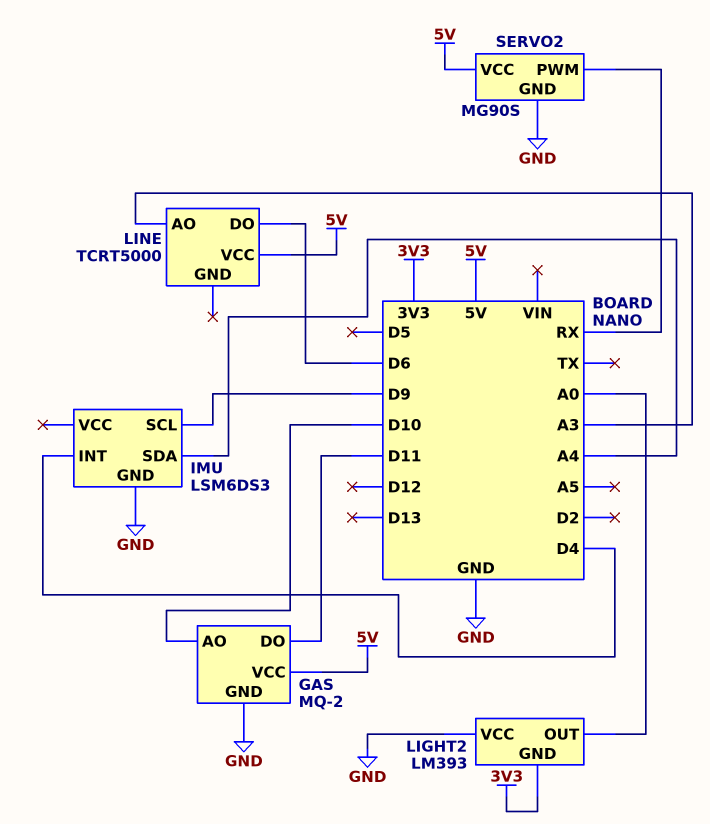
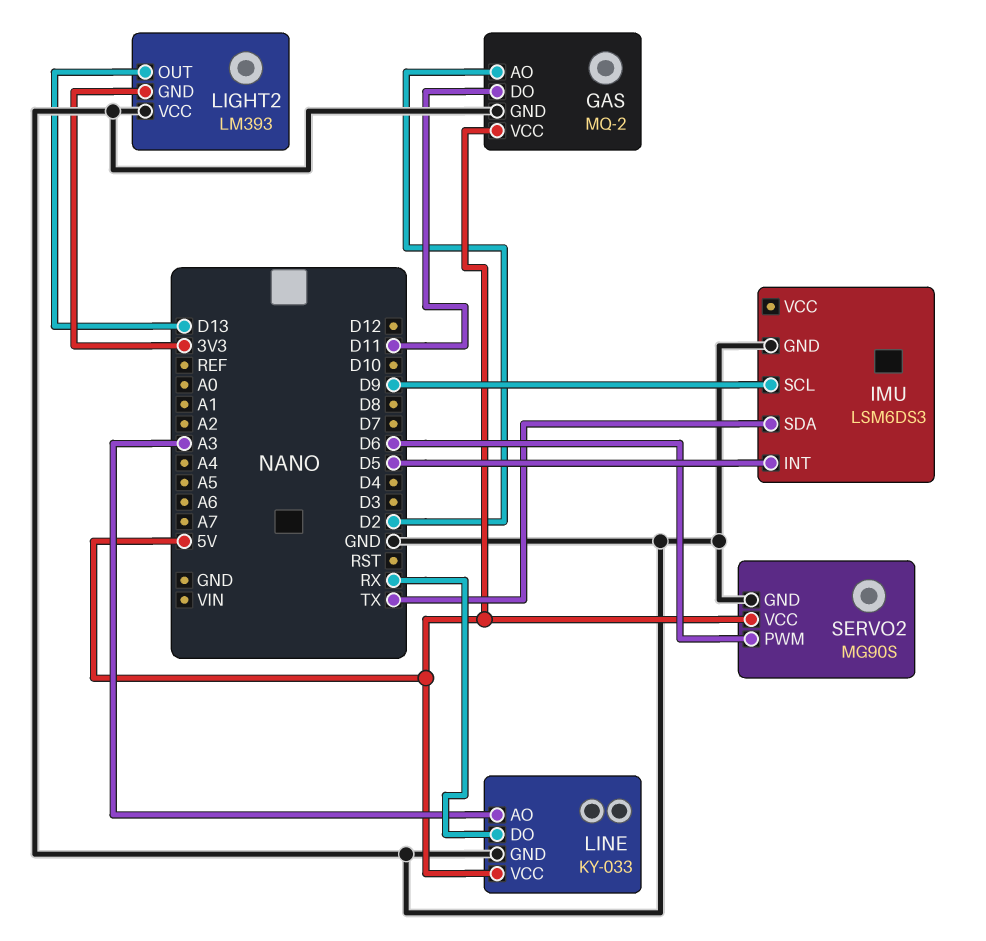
GAS pin AO: D10 -> D2
IMU pin INT: D4 -> D5
IMU pin SDA: A4 -> TX
LIGHT2 pin OUT: A0 -> D13
LINE: TCRT5000 -> KY-033
LINE pin DO: D6 -> RX
LINE pin GND: none -> GND
SERVO2 pin PWM: RX -> D6

